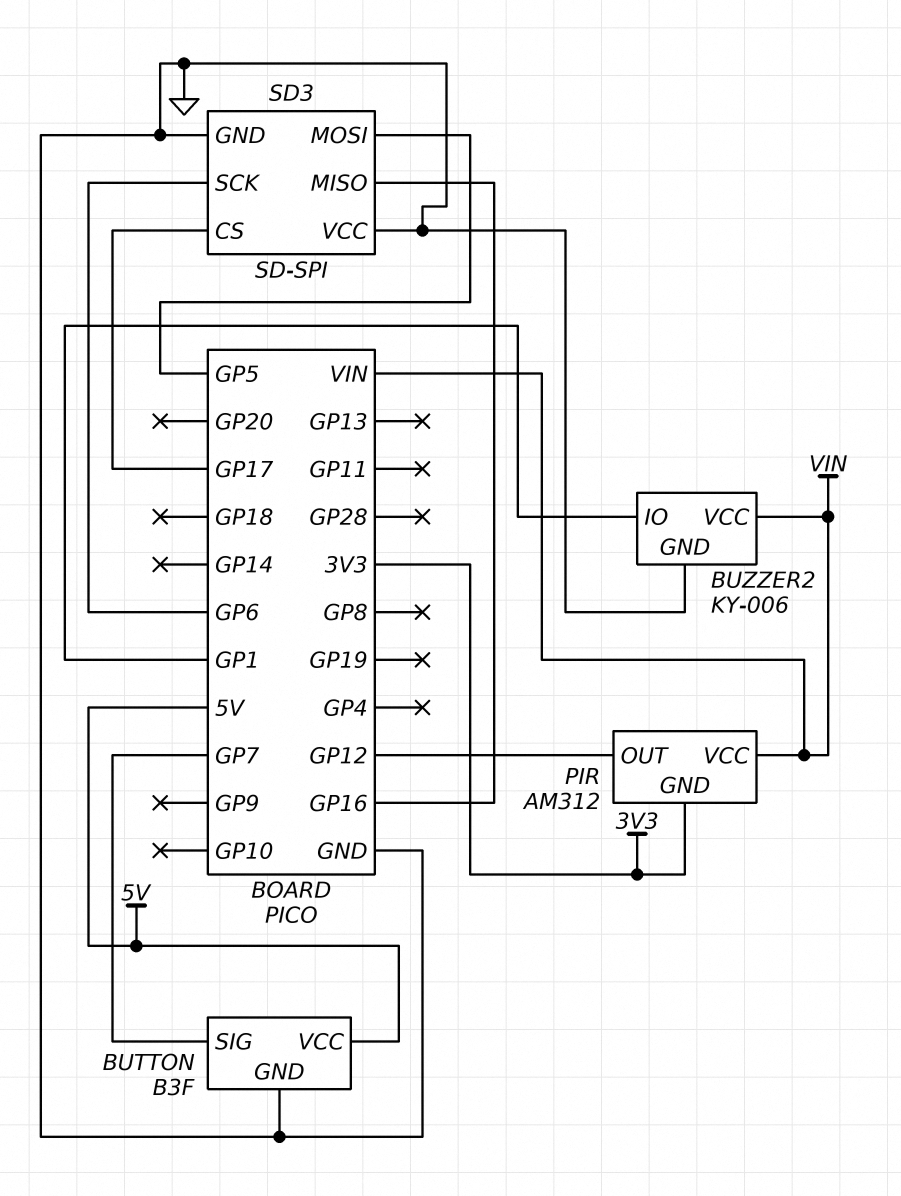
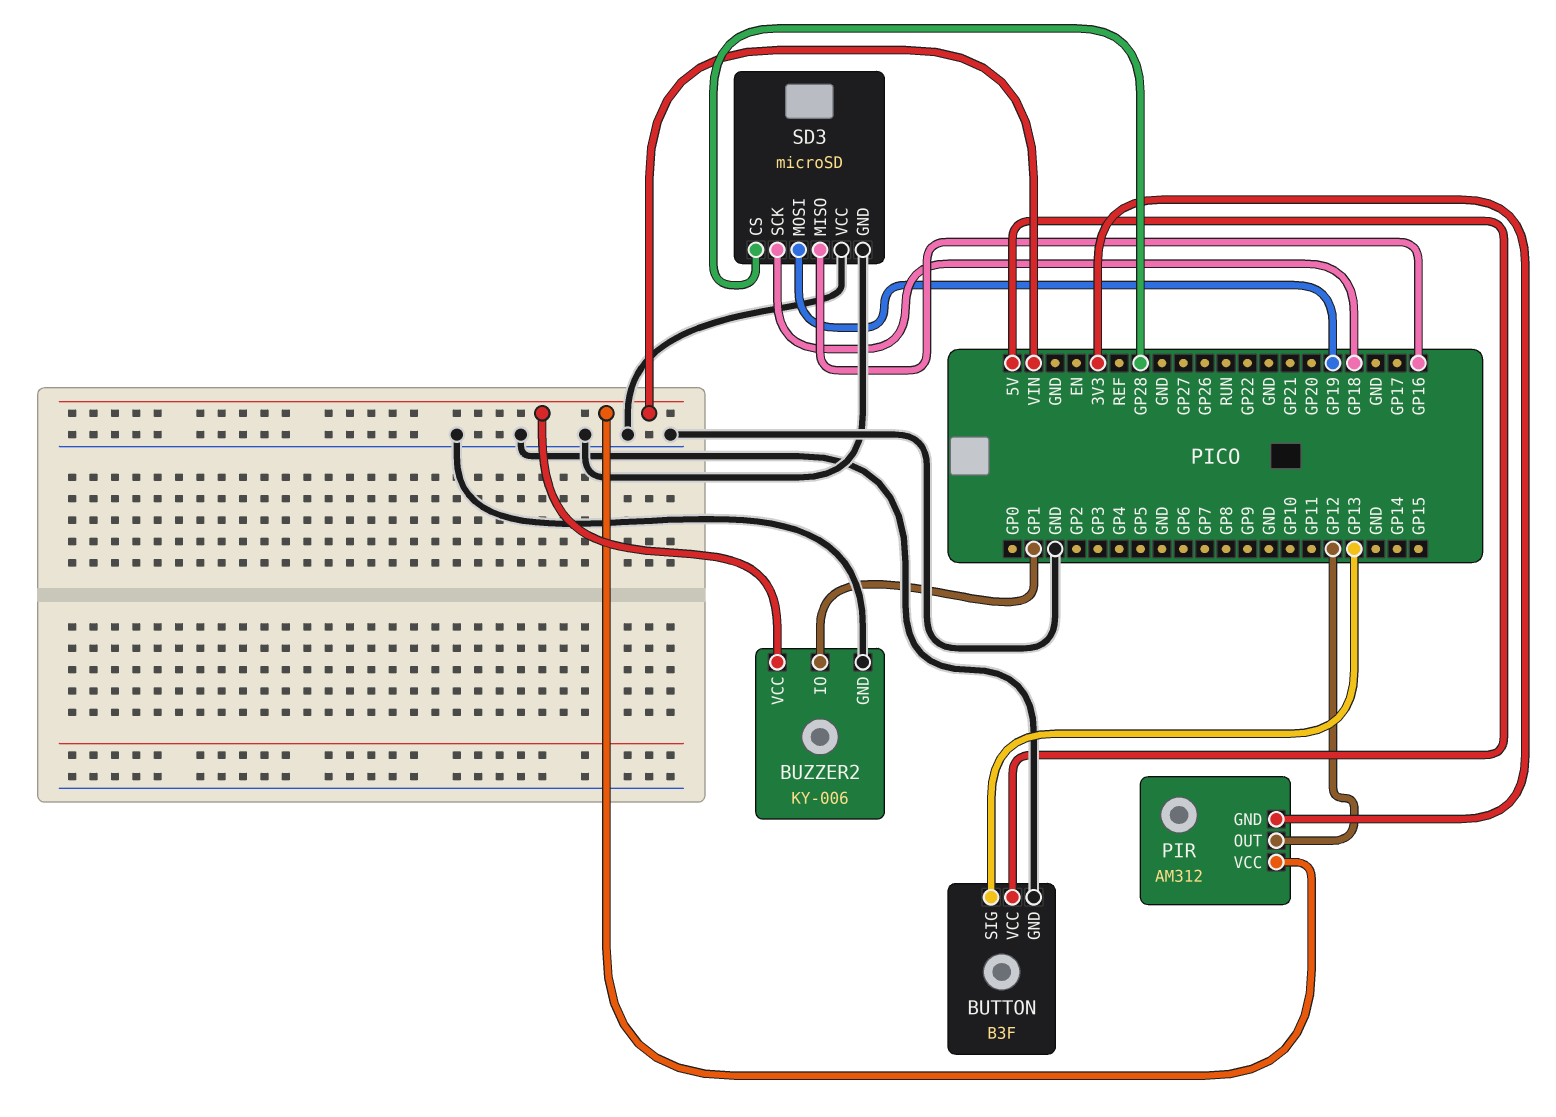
BUTTON pin SIG: GP7 -> GP13
SD3: SD-SPI -> microSD
SD3 pin CS: GP17 -> GP28
SD3 pin MOSI: GP5 -> GP19
SD3 pin SCK: GP6 -> GP18

